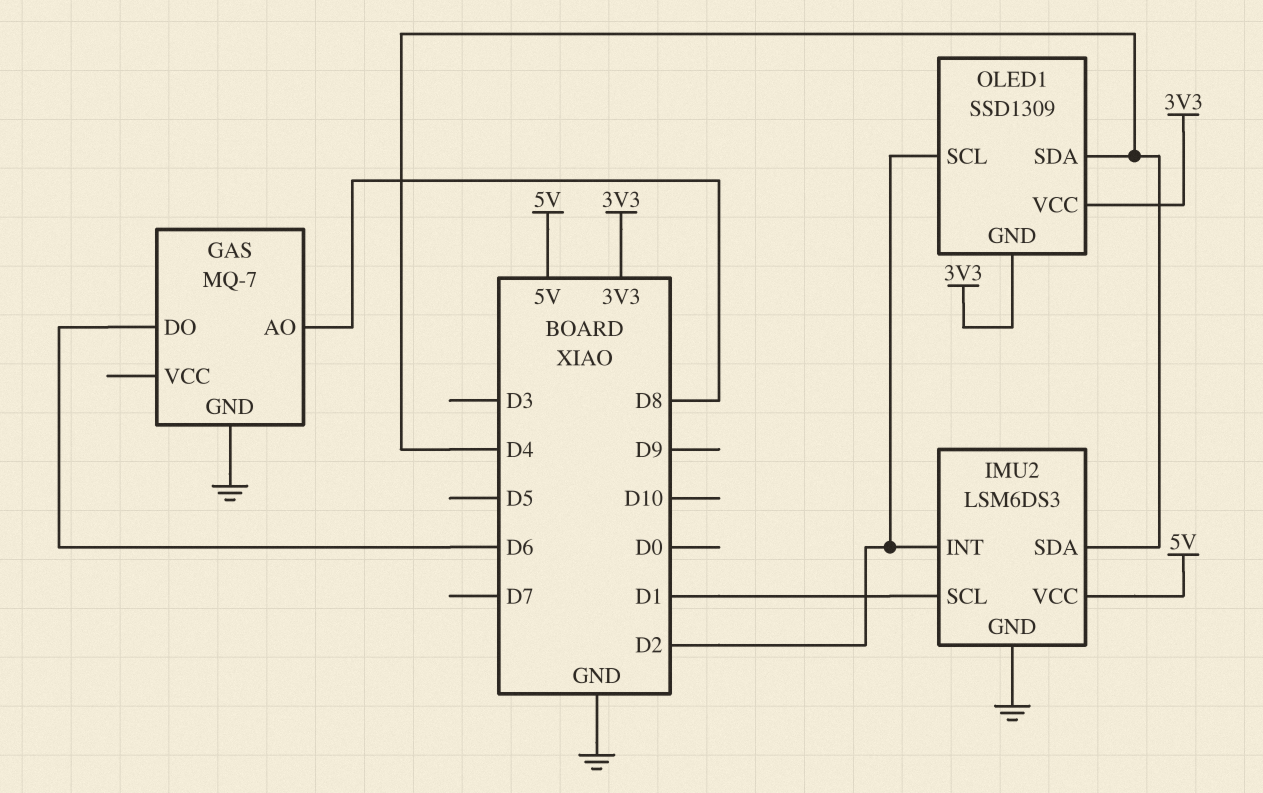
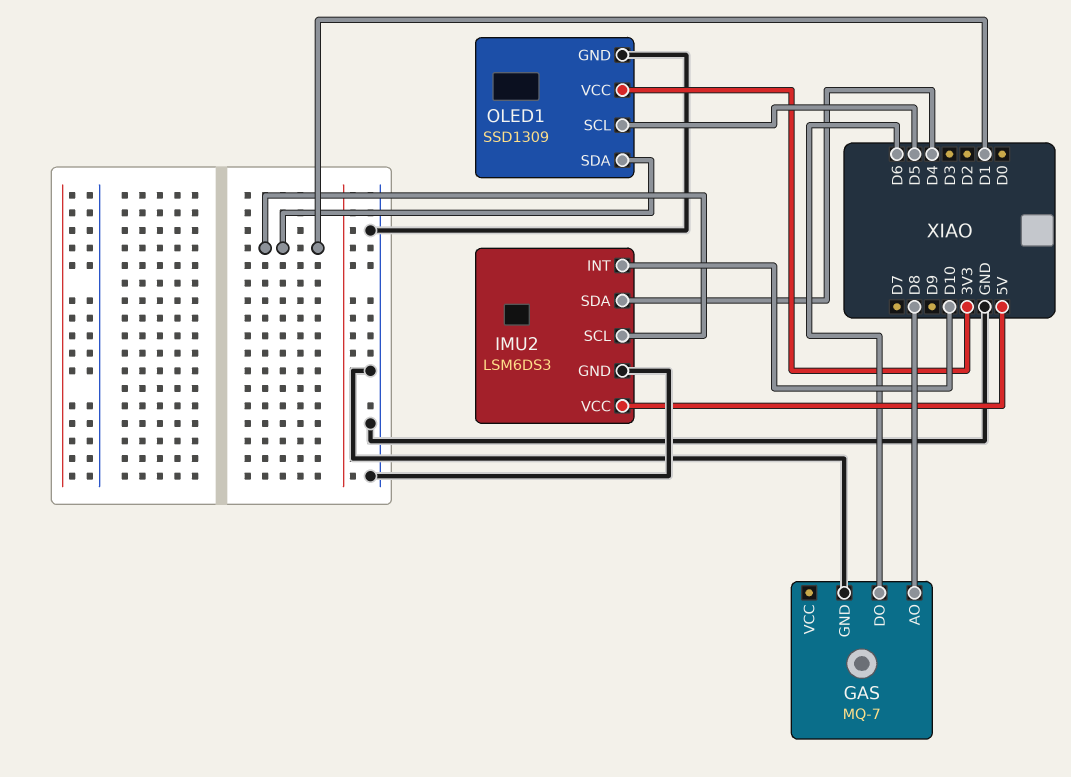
IMU2 pin INT: D2 -> D10
OLED1 pin GND: 3V3 -> GND
OLED1 pin SCL: D2 -> D5
OLED1 pin SDA: D4 -> D1

